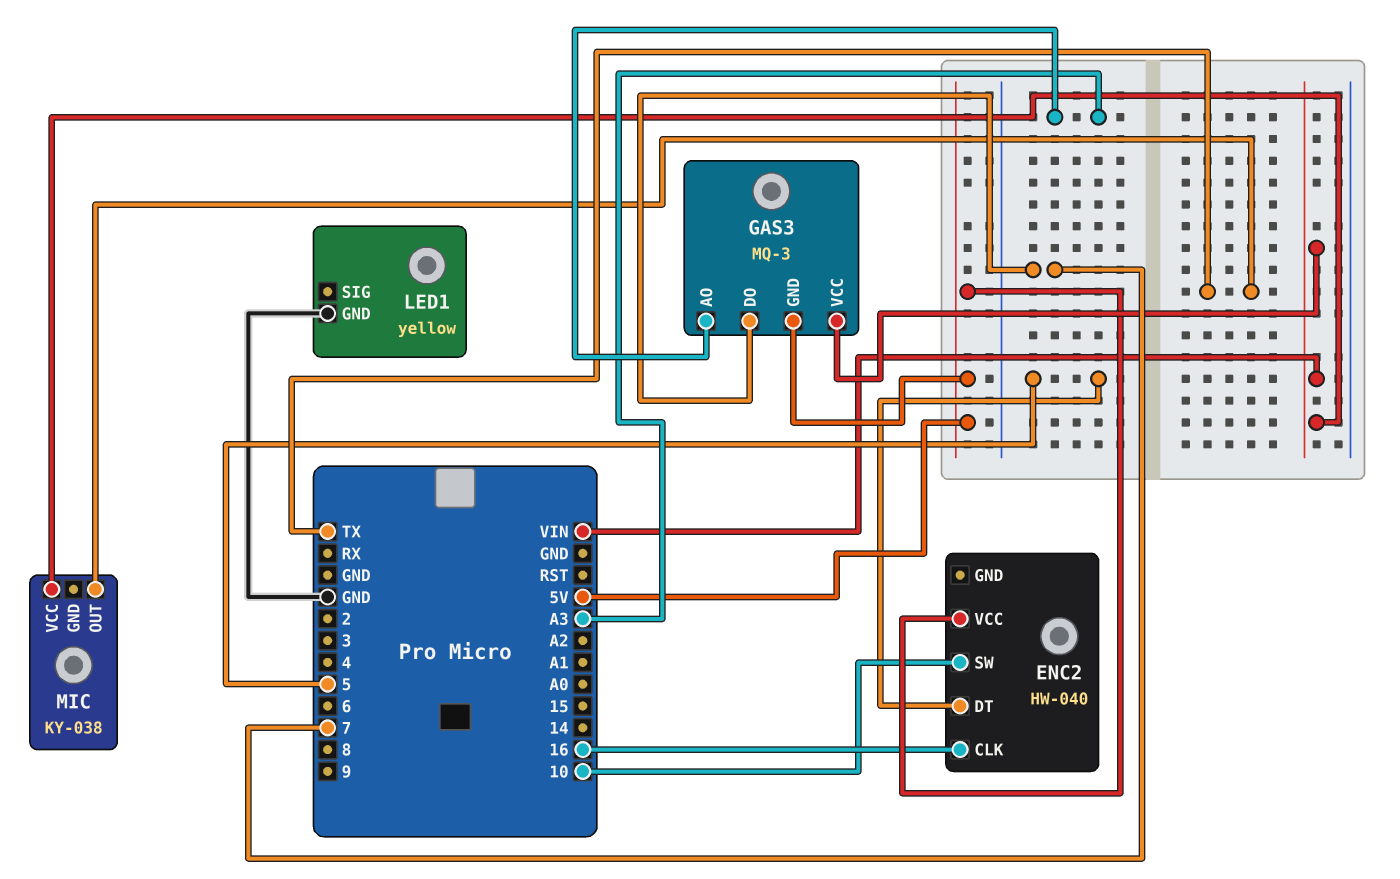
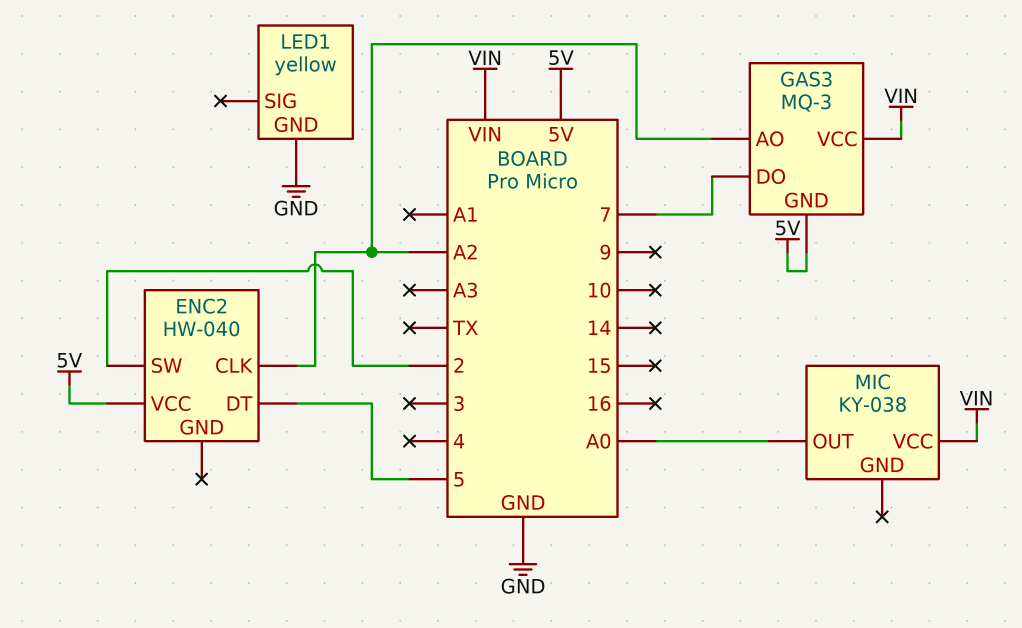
ENC2 pin CLK: 16 -> A2
ENC2 pin SW: 10 -> 2
GAS3 pin AO: A3 -> A2
MIC pin OUT: TX -> A0

